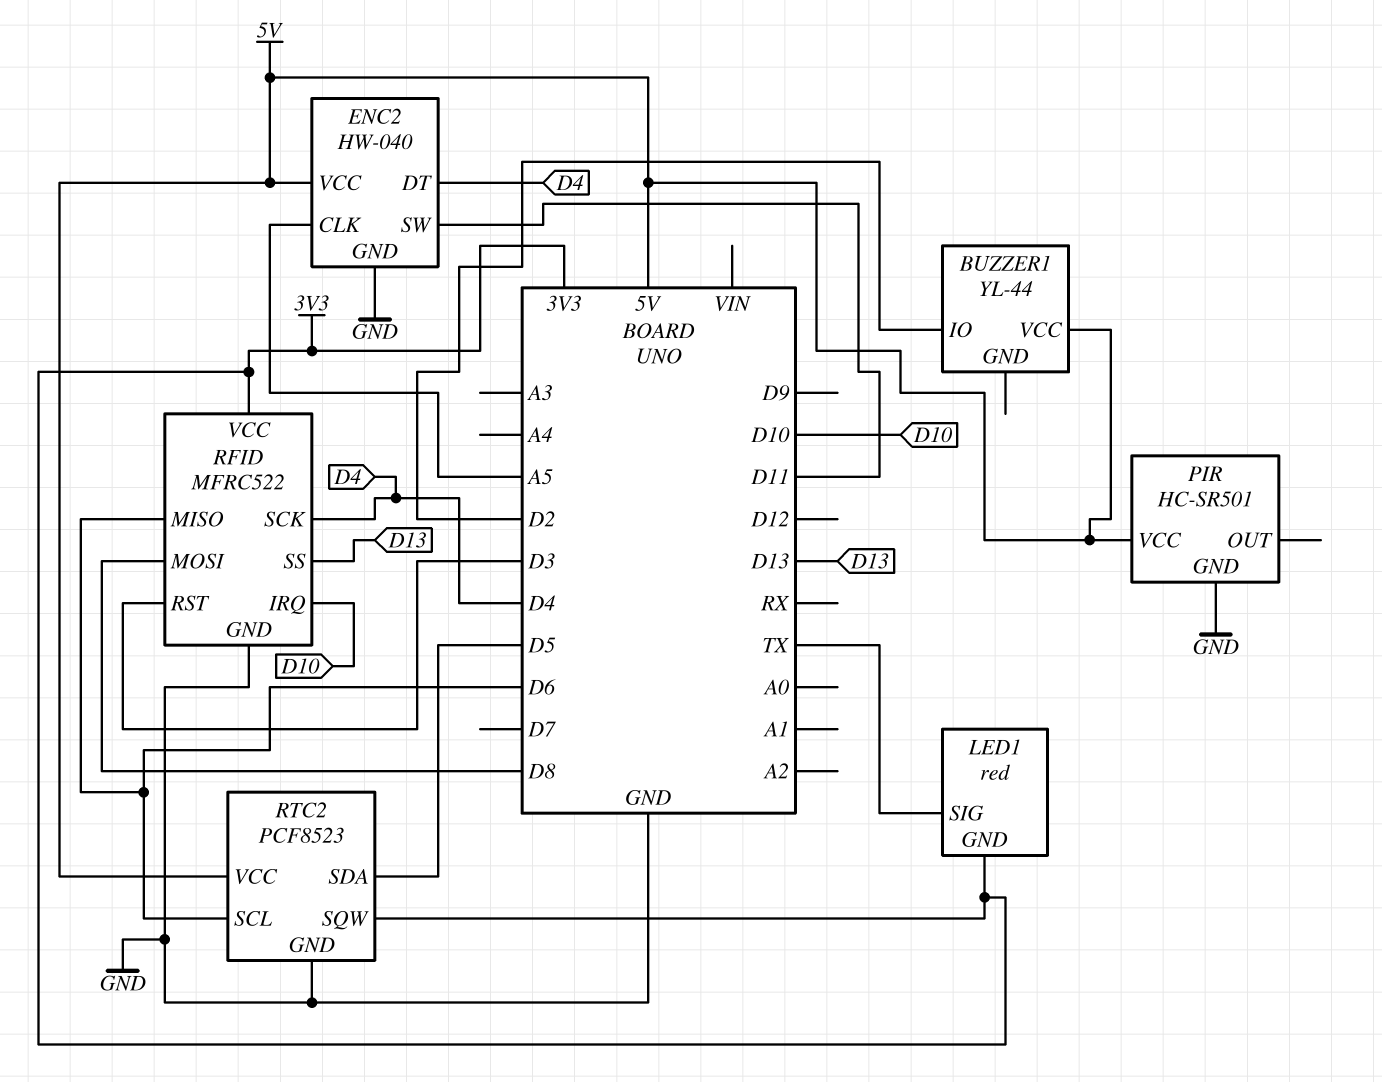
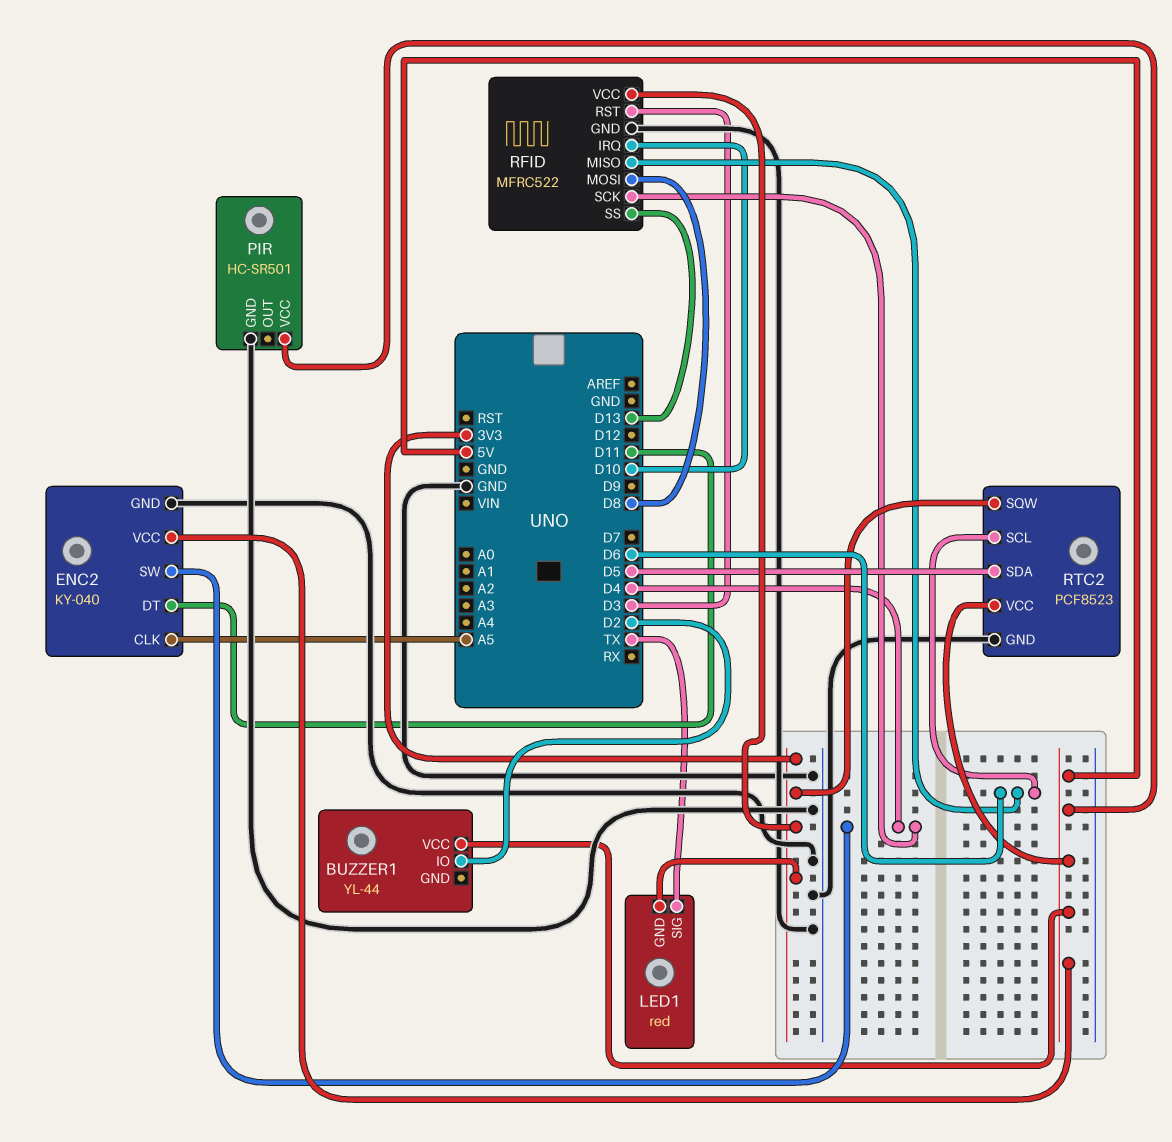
ENC2: HW-040 -> KY-040
ENC2 pin DT: D4 -> D11
ENC2 pin SW: D11 -> D4

